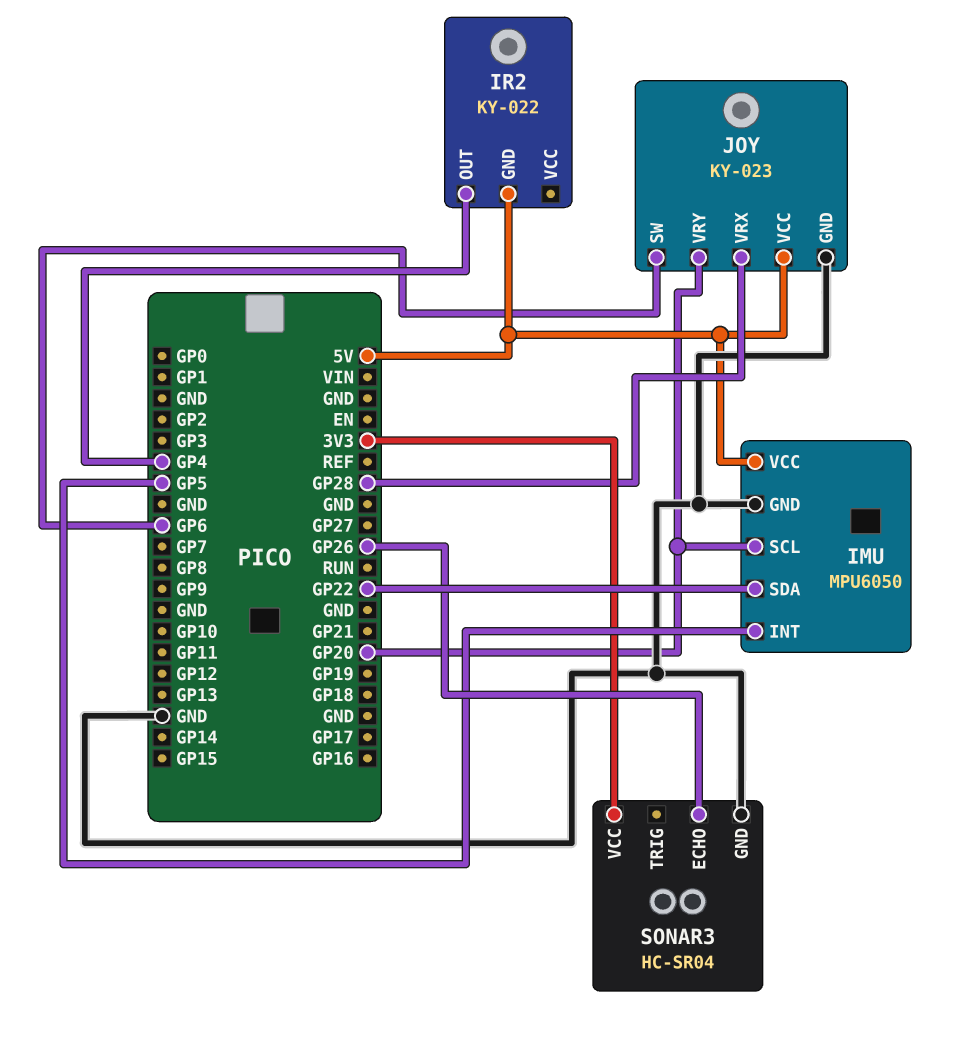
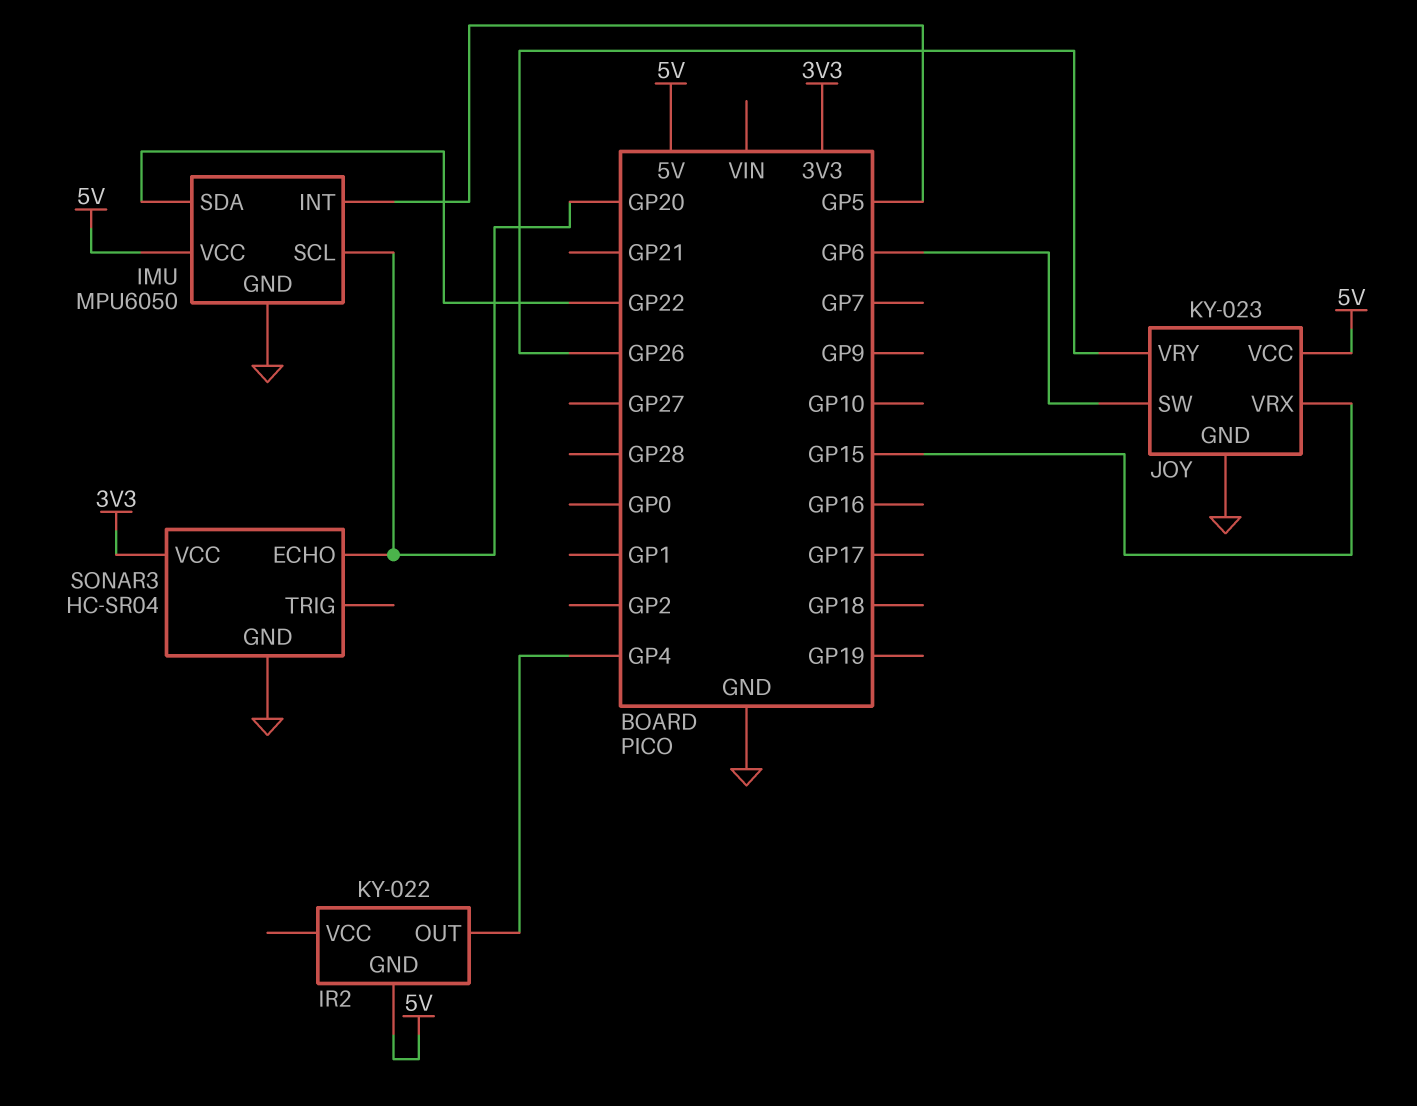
JOY pin VRX: GP28 -> GP15
JOY pin VRY: GP20 -> GP26
SONAR3 pin ECHO: GP26 -> GP20

